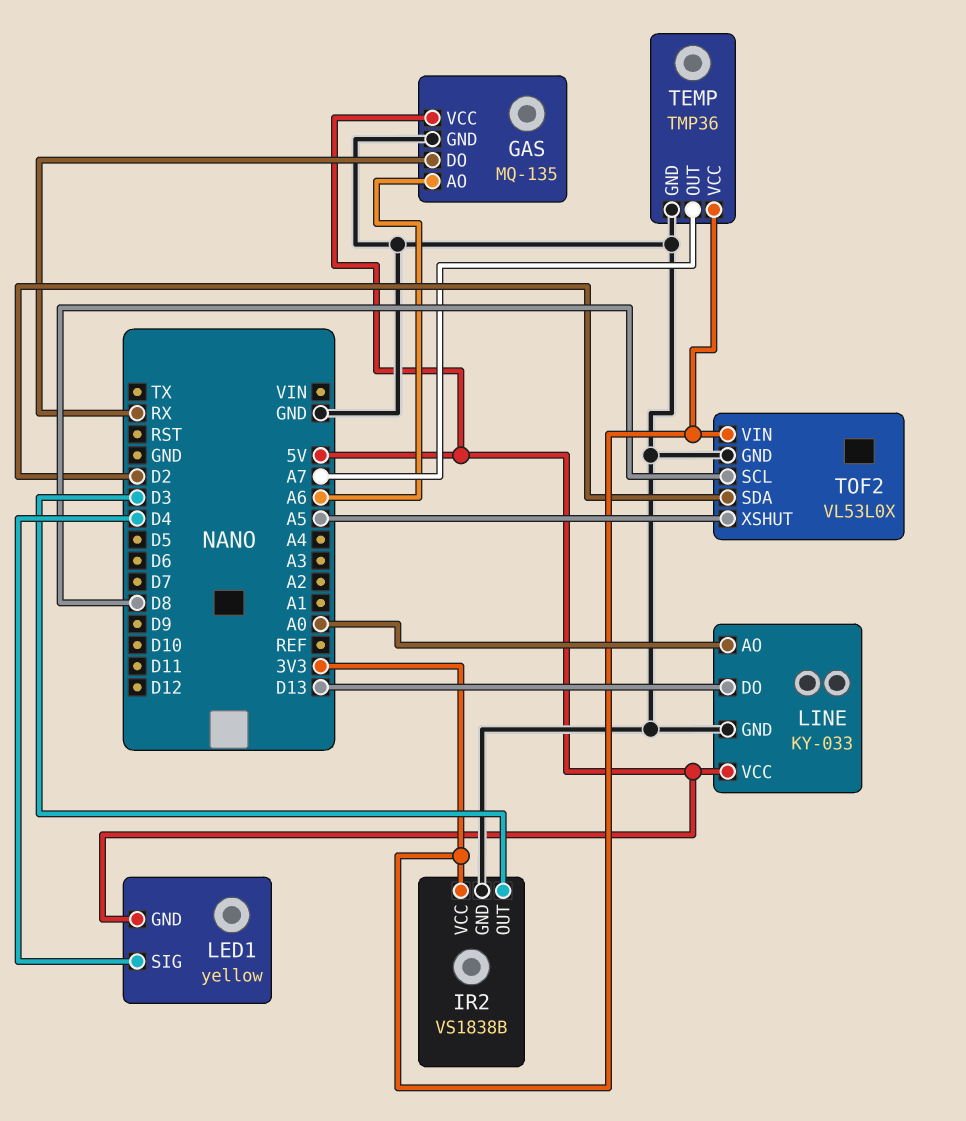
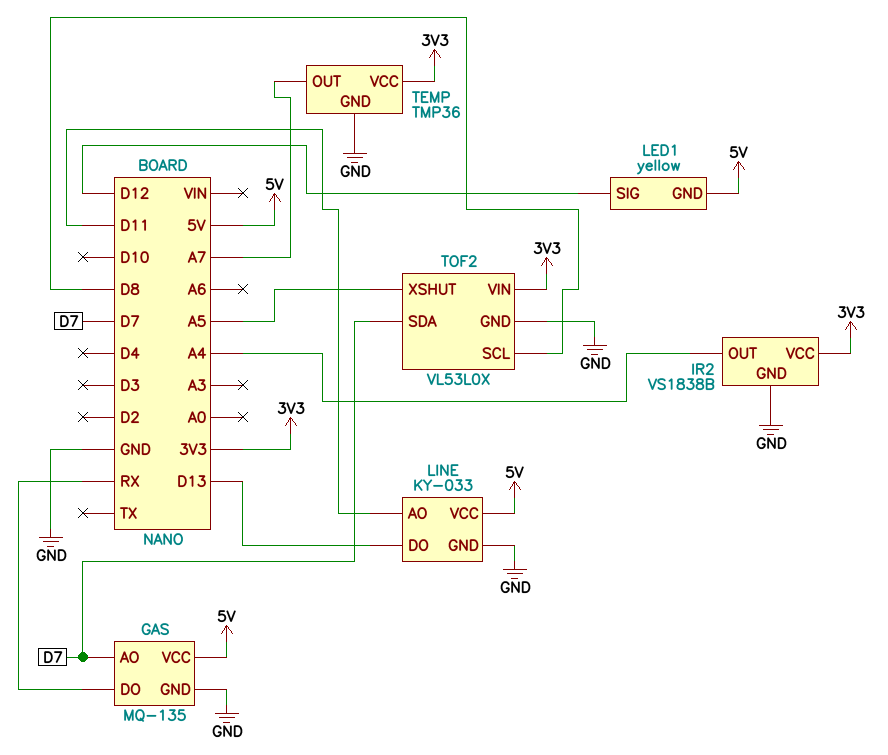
GAS pin AO: A6 -> D7
IR2 pin OUT: D3 -> A4
LED1 pin SIG: D4 -> D12
LINE pin AO: A0 -> D11
TOF2 pin SDA: D2 -> D7

